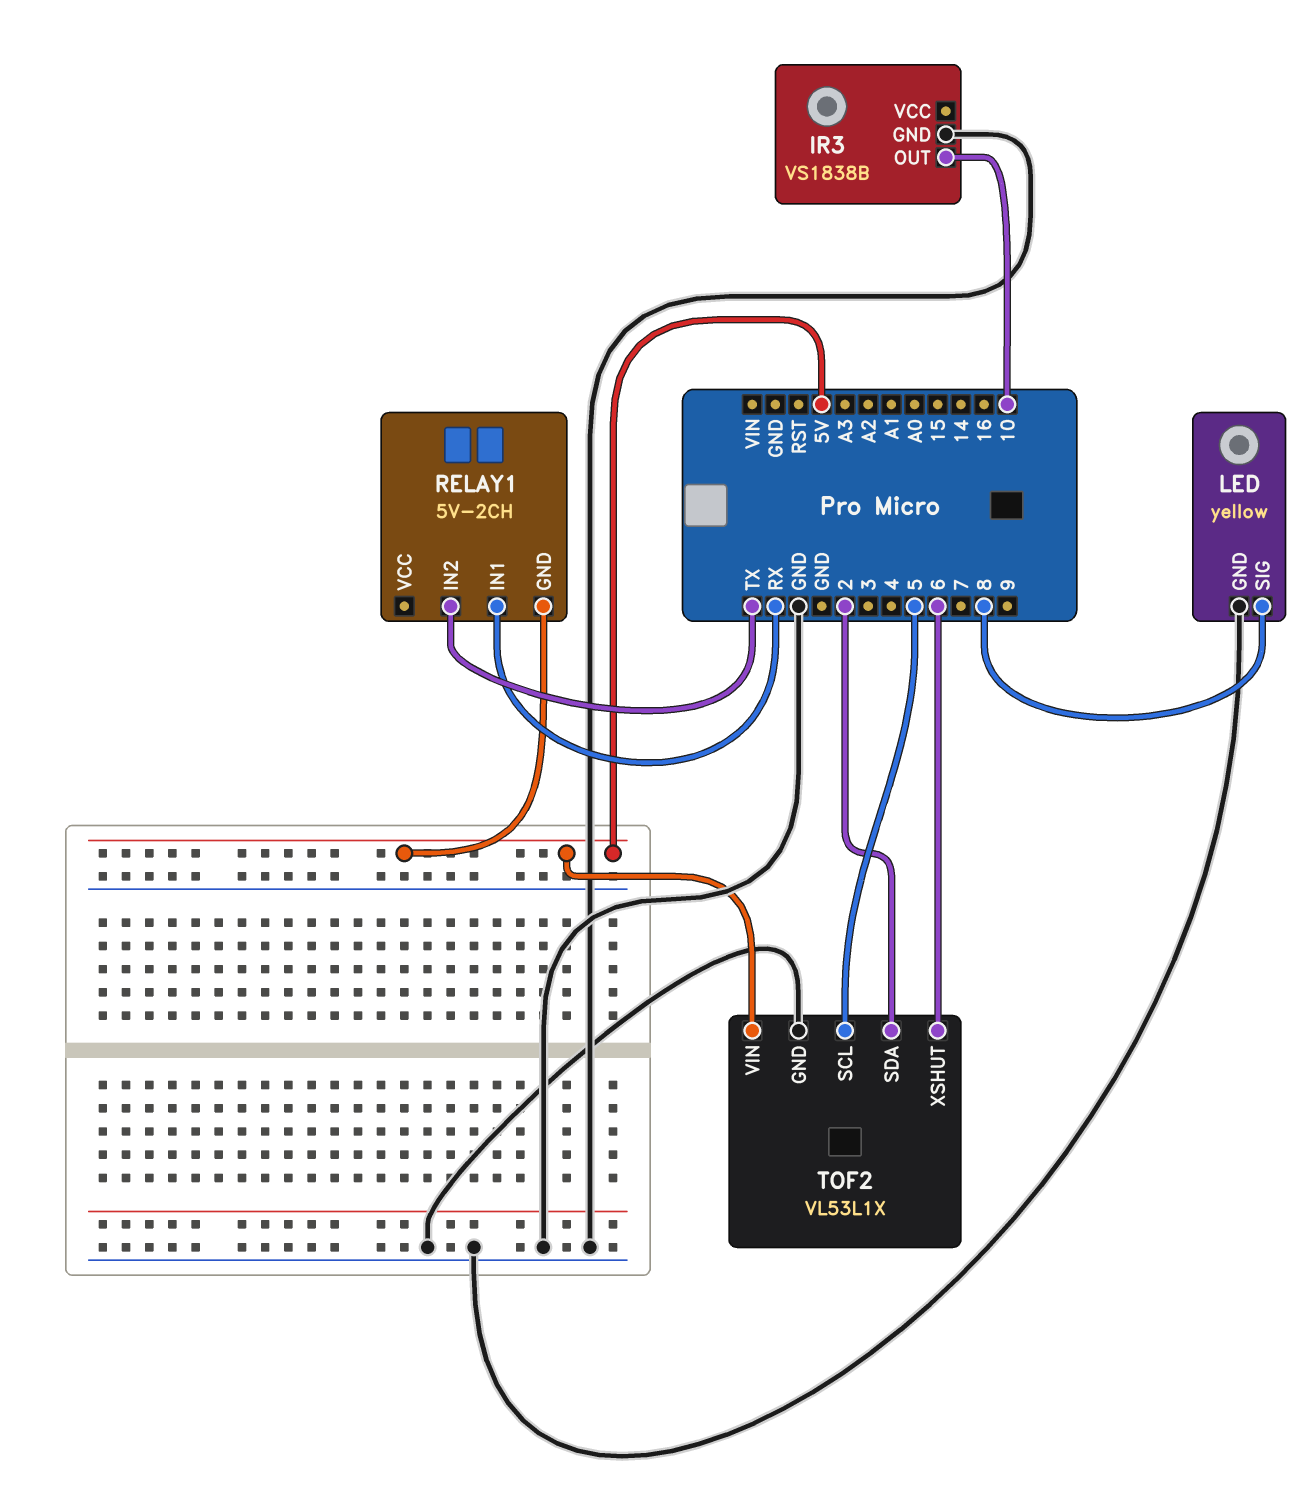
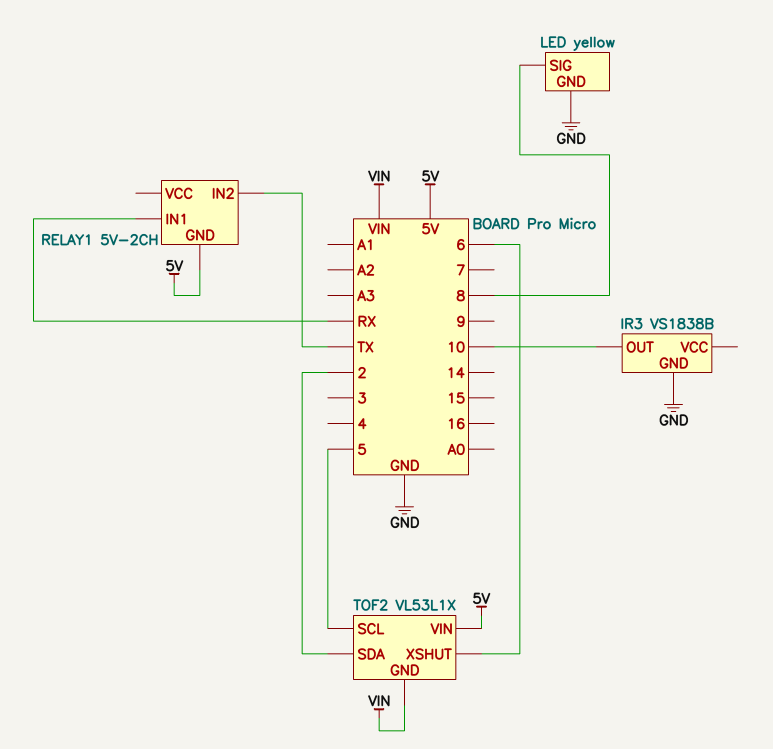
TOF2 pin GND: GND -> VIN

